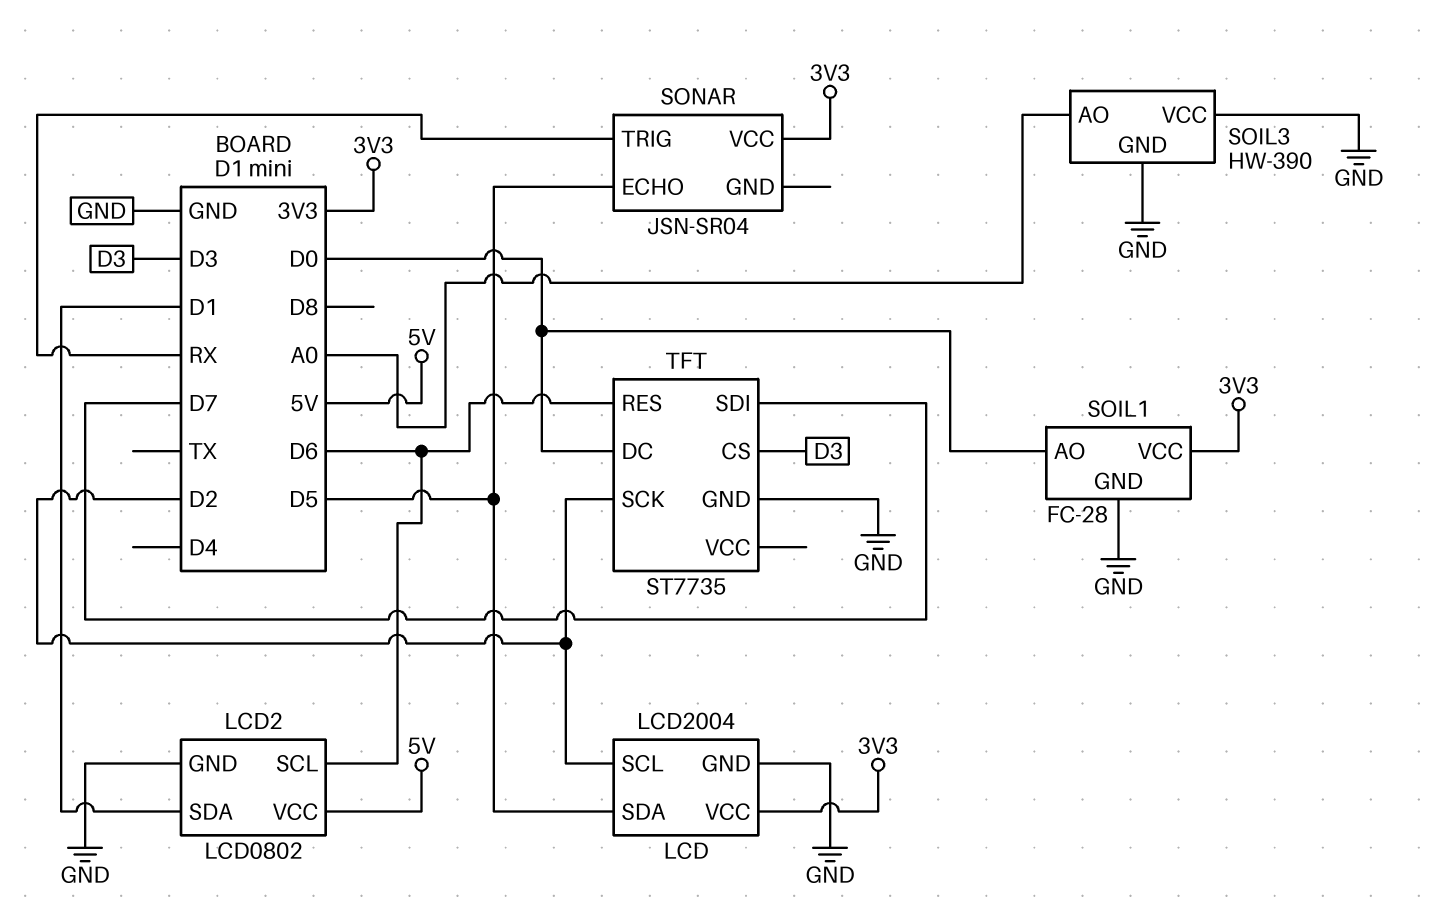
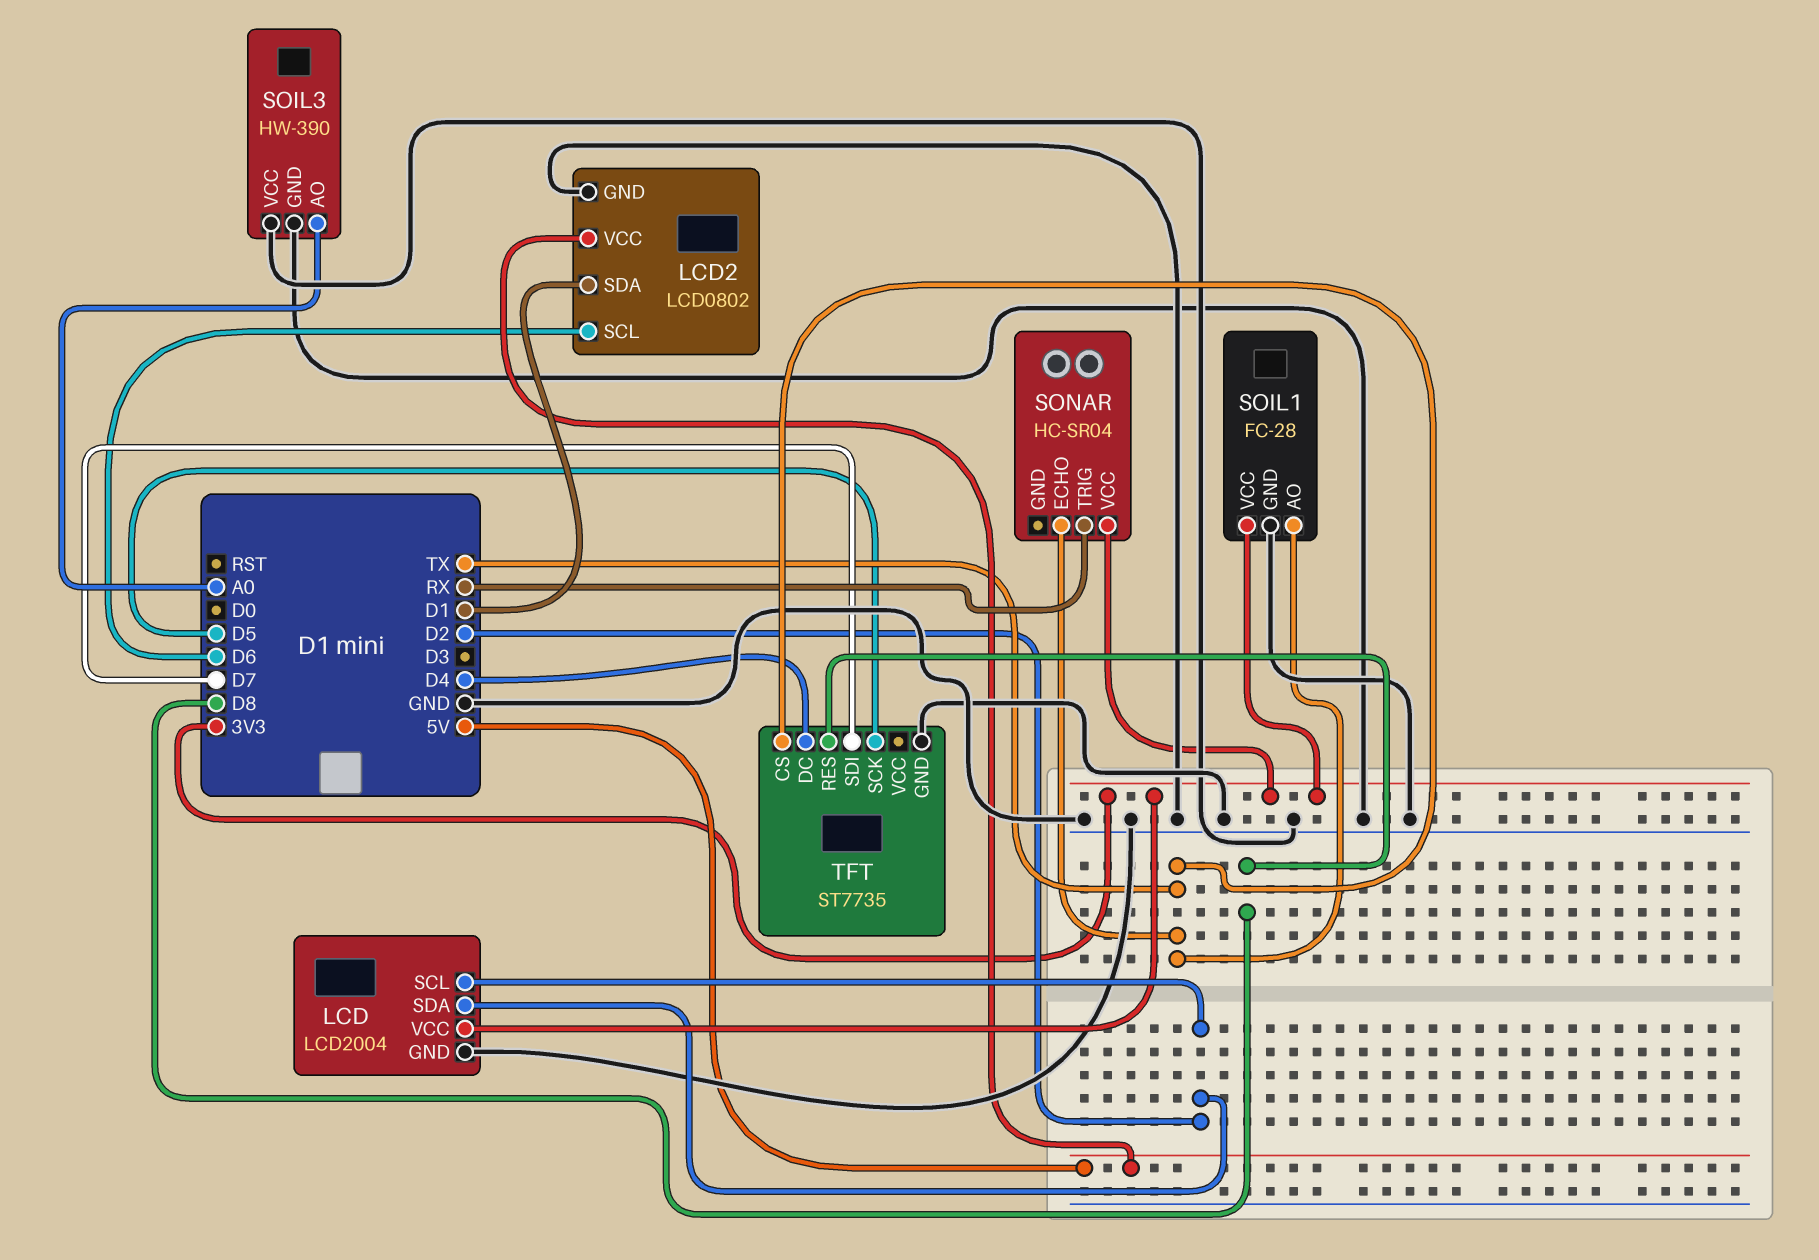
LCD pin SDA: D5 -> D2
SOIL1 pin AO: D0 -> TX
SONAR: JSN-SR04 -> HC-SR04
SONAR pin ECHO: D5 -> TX
TFT pin CS: D3 -> TX
TFT pin DC: D0 -> D4
TFT pin RES: D6 -> D8
TFT pin SCK: D2 -> D5

